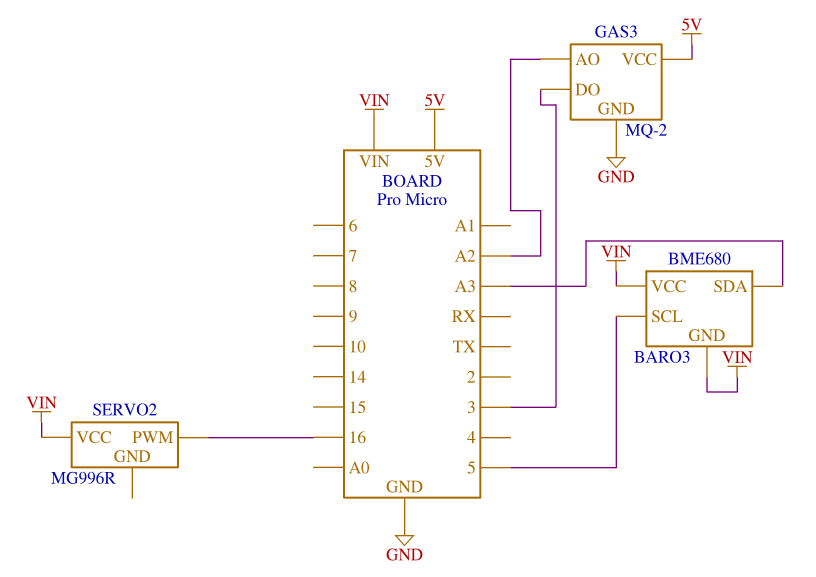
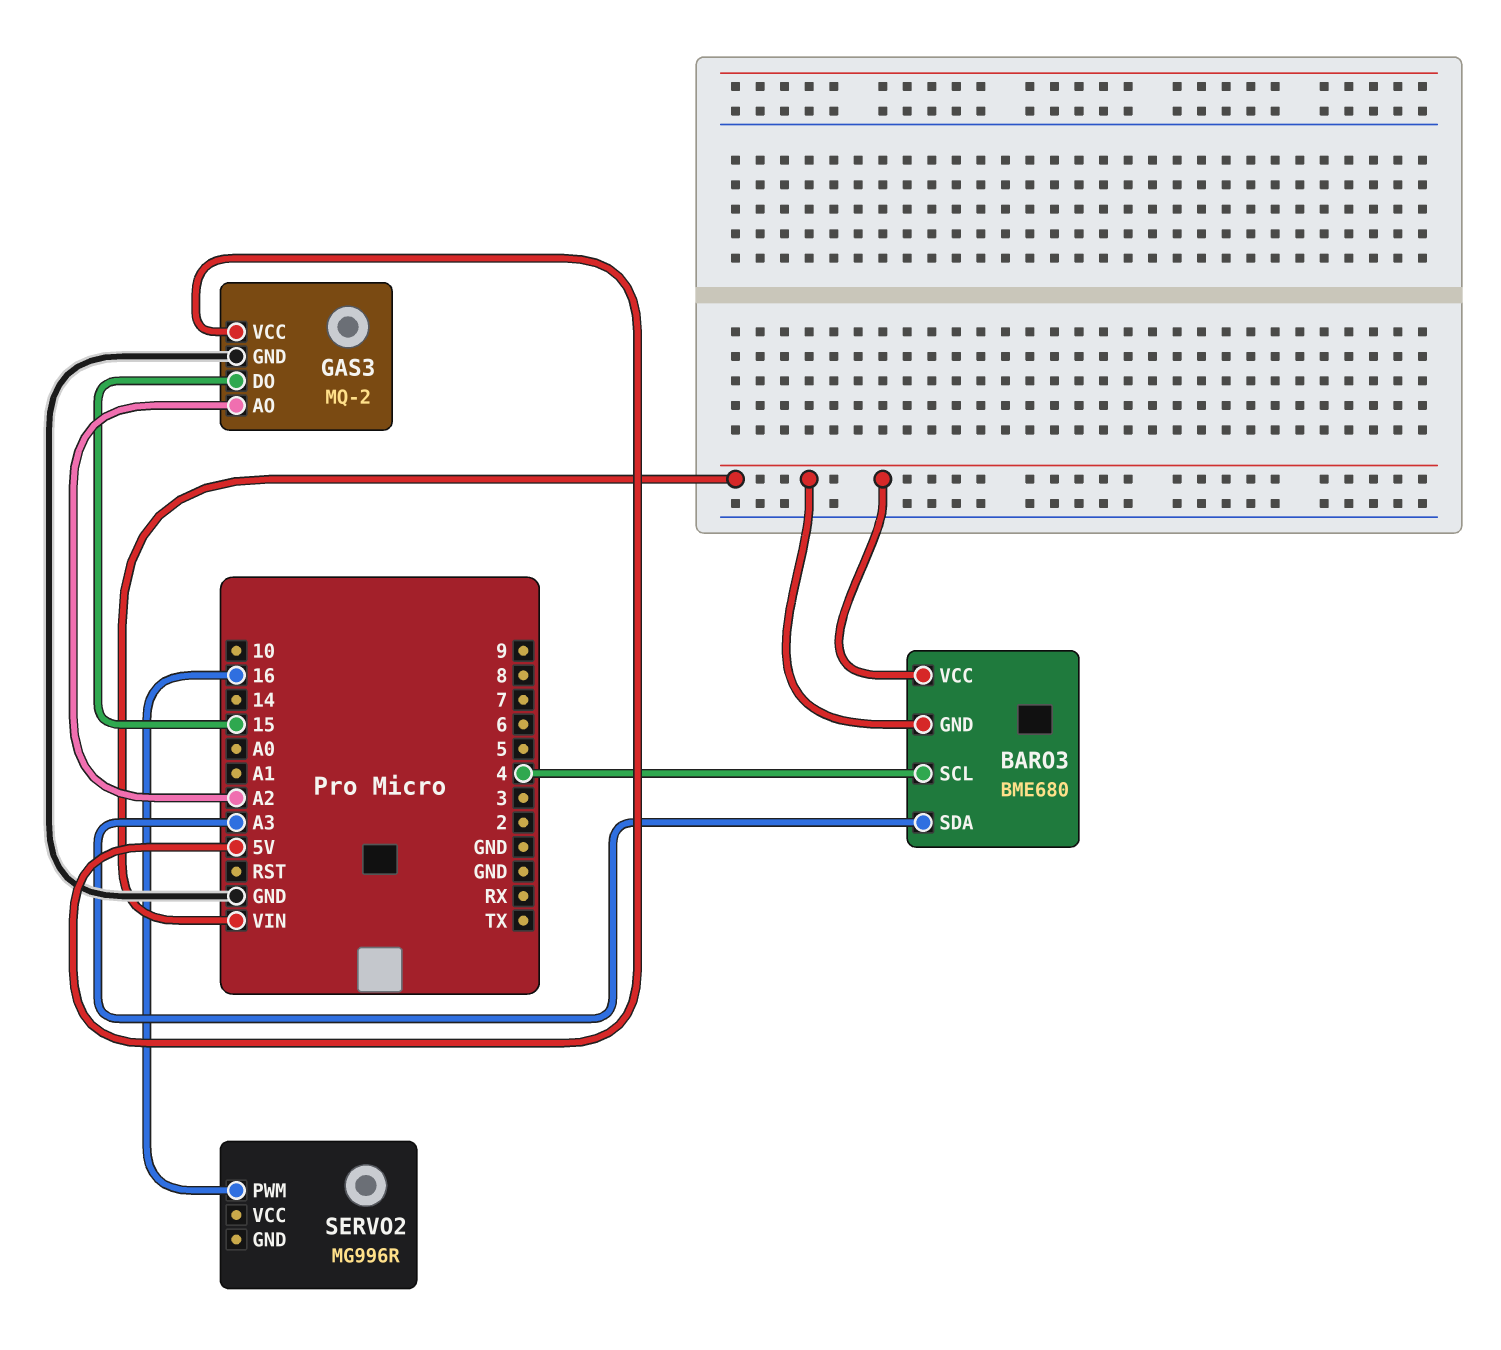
BARO3 pin SCL: 5 -> 4
GAS3 pin DO: 3 -> 15
SERVO2 pin VCC: VIN -> none

